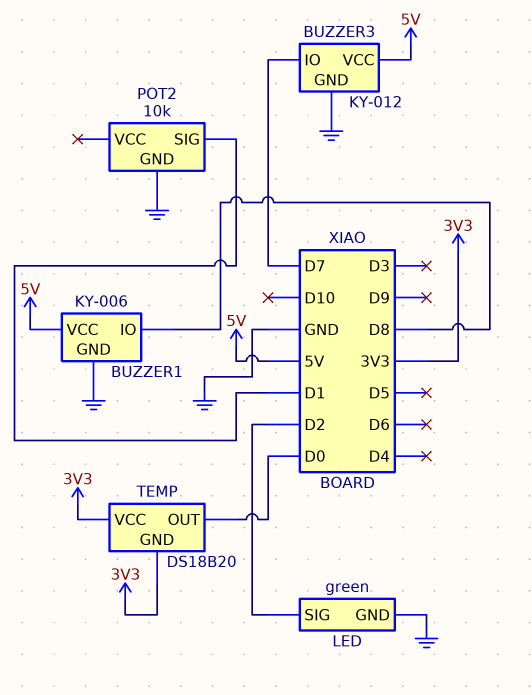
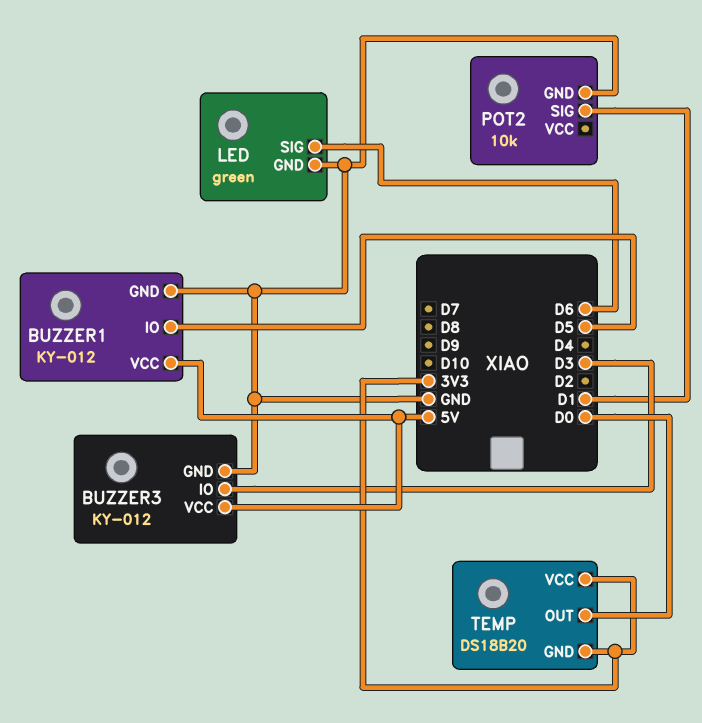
BUZZER1: KY-006 -> KY-012
BUZZER1 pin IO: D8 -> D5
BUZZER3 pin IO: D7 -> D3
LED pin SIG: D2 -> D6

